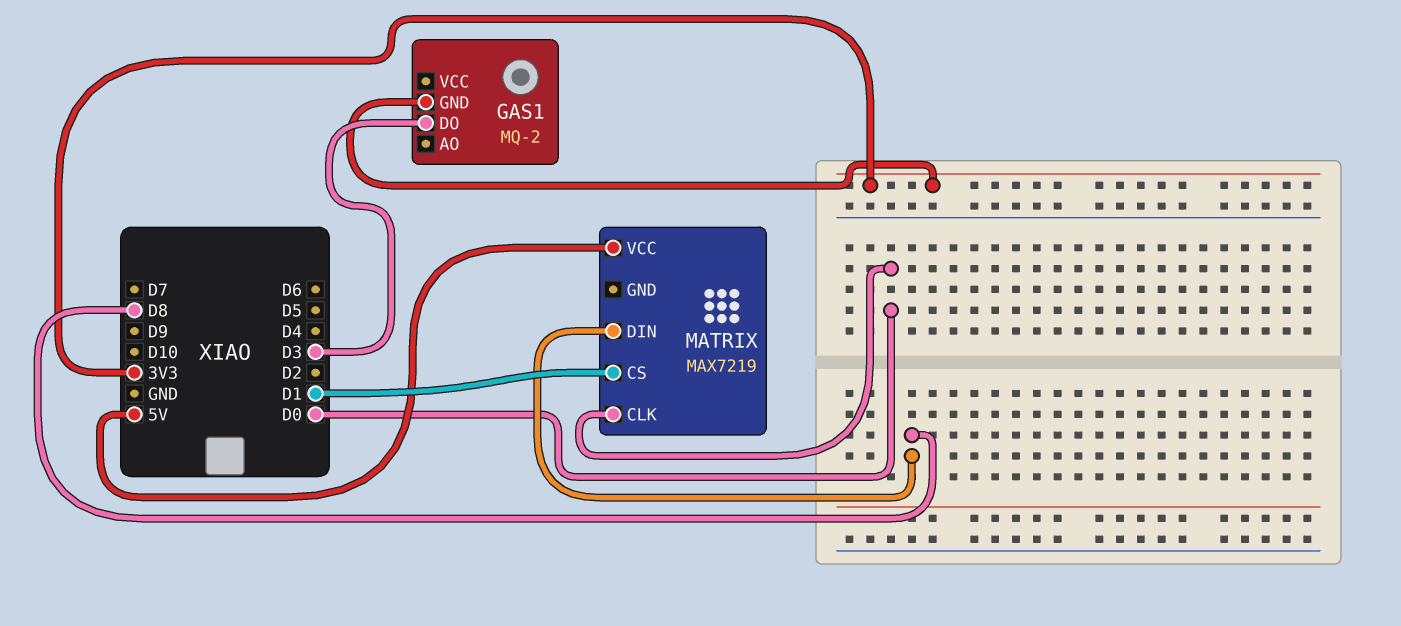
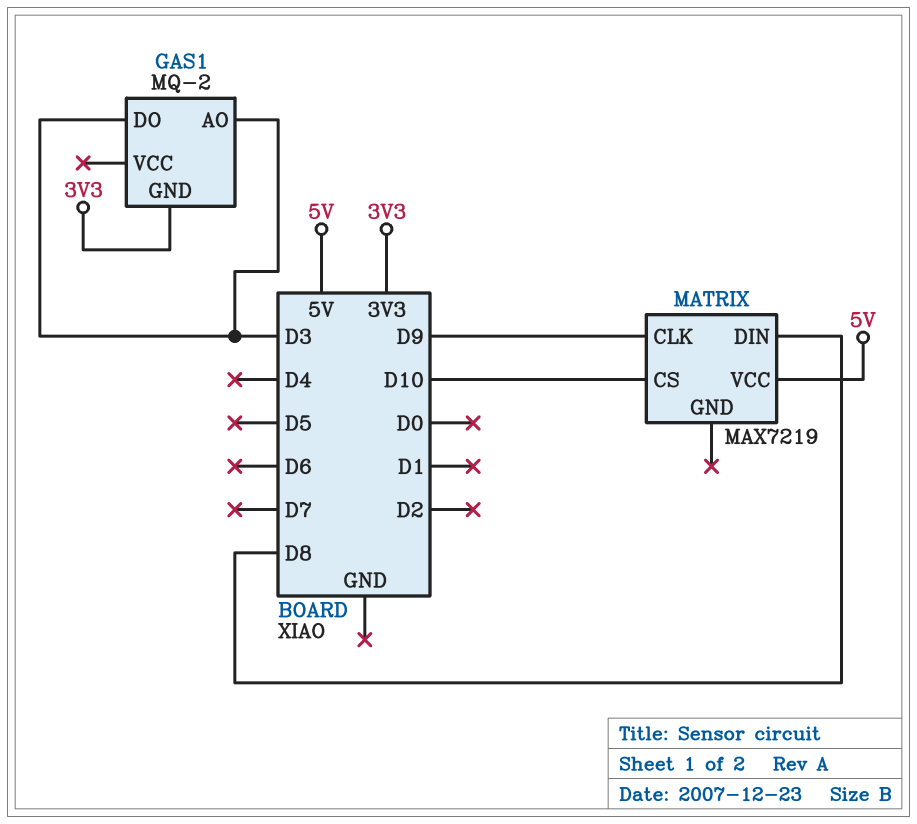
GAS1 pin AO: none -> D3
MATRIX pin CLK: D0 -> D9
MATRIX pin CS: D1 -> D10

